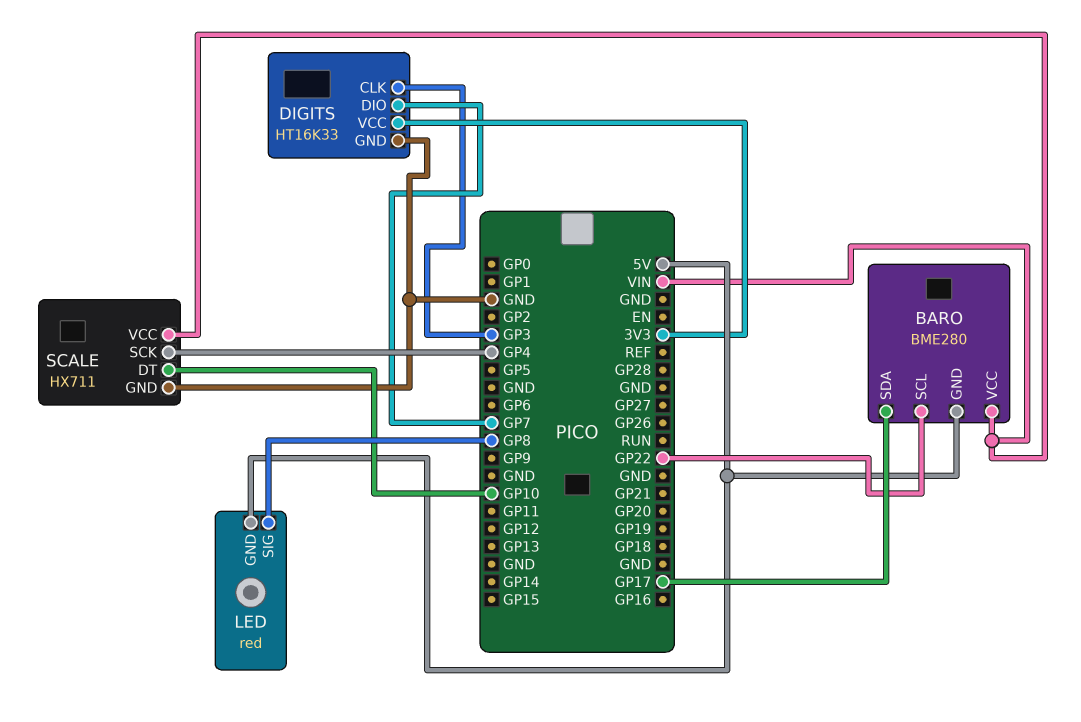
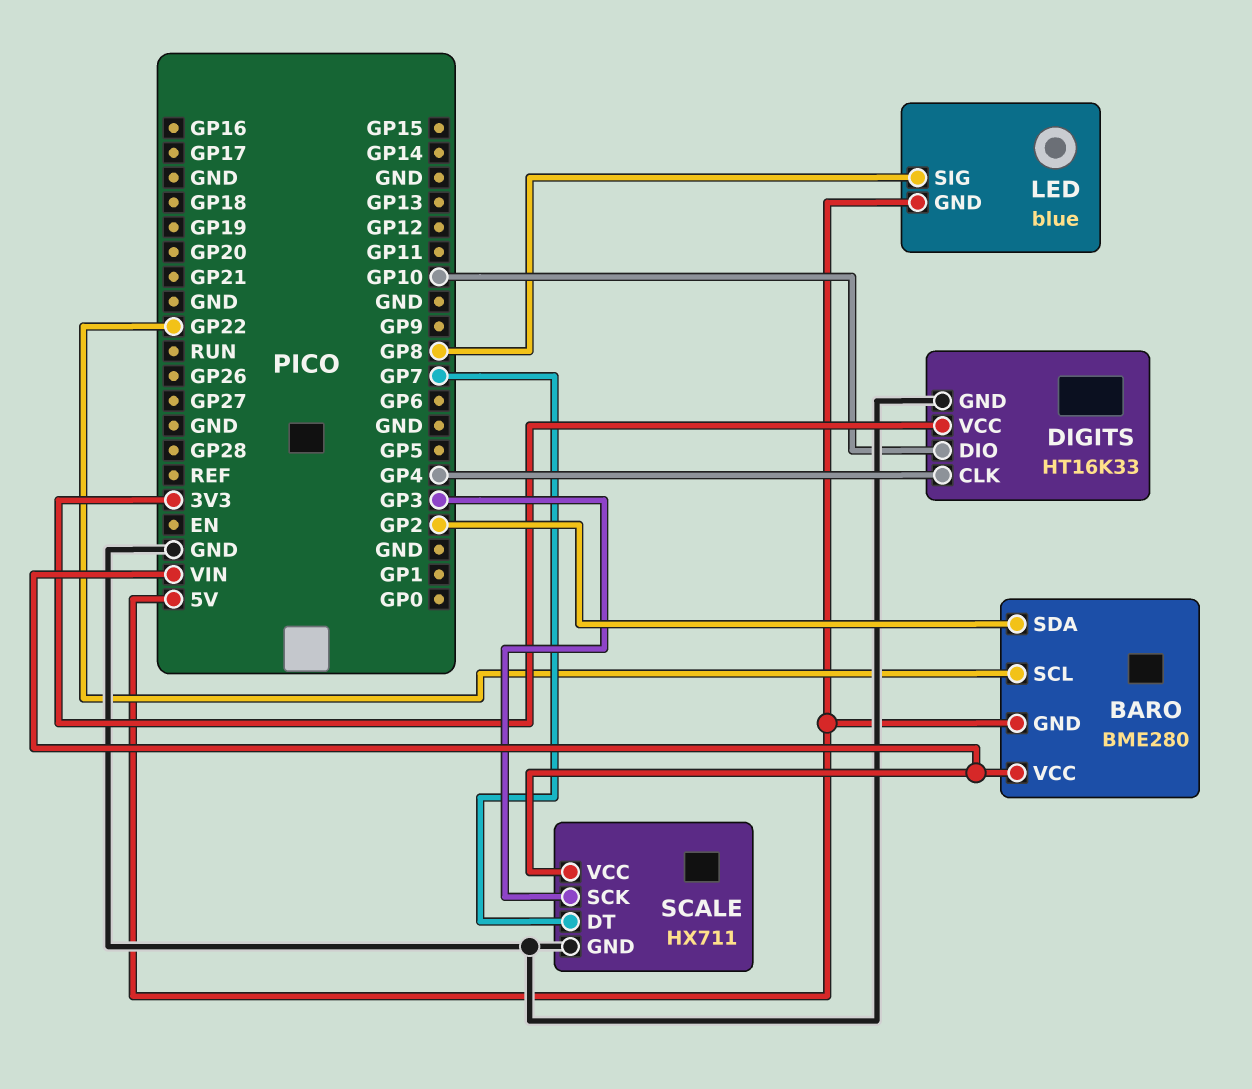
BARO pin SDA: GP17 -> GP2
DIGITS pin CLK: GP3 -> GP4
DIGITS pin DIO: GP7 -> GP10
LED: red -> blue
SCALE pin DT: GP10 -> GP7
SCALE pin SCK: GP4 -> GP3

